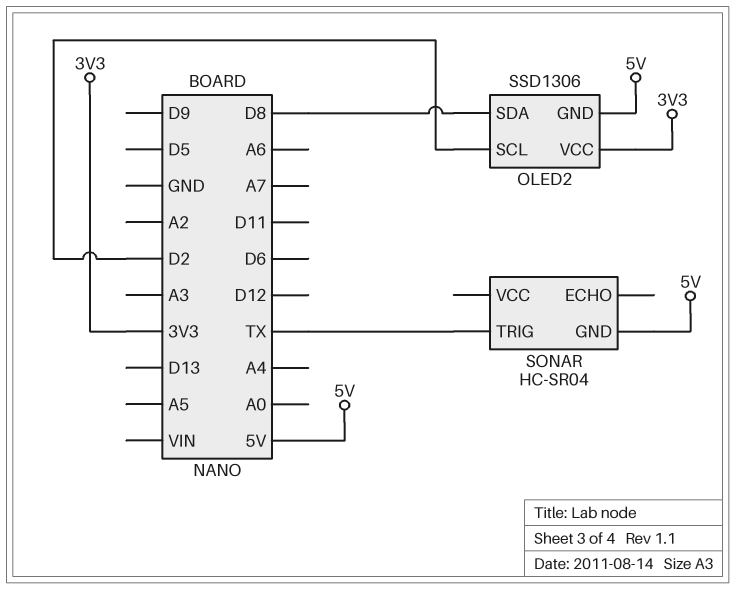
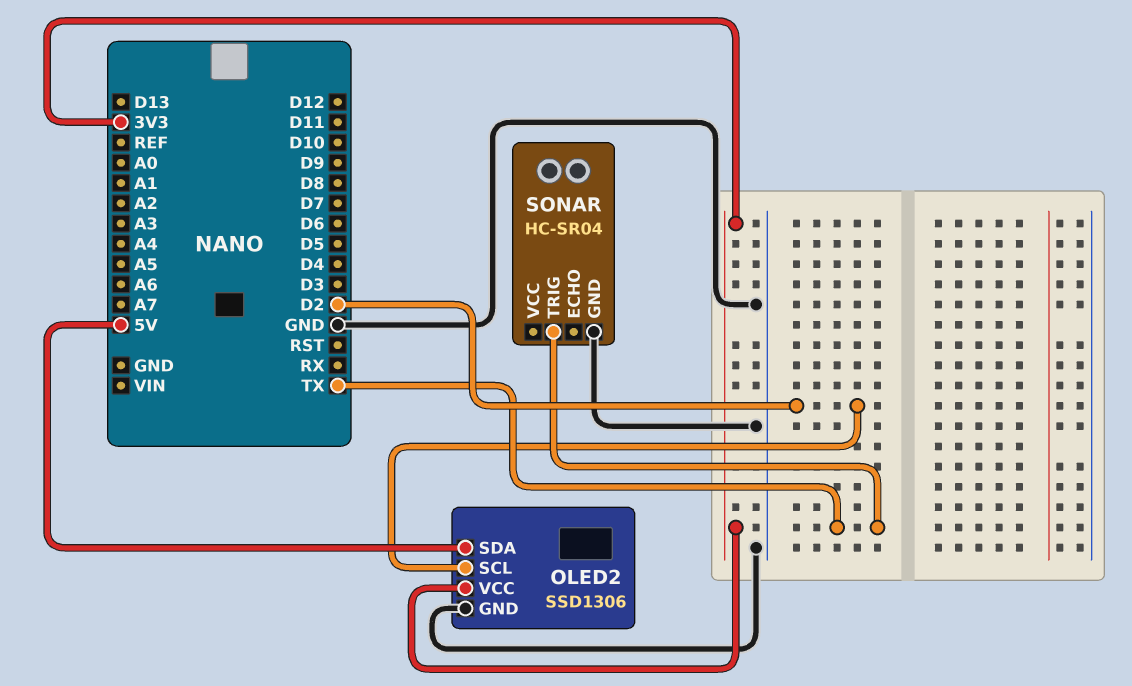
OLED2 pin GND: 5V -> GND
OLED2 pin SDA: D8 -> 5V
SONAR pin GND: 5V -> GND

